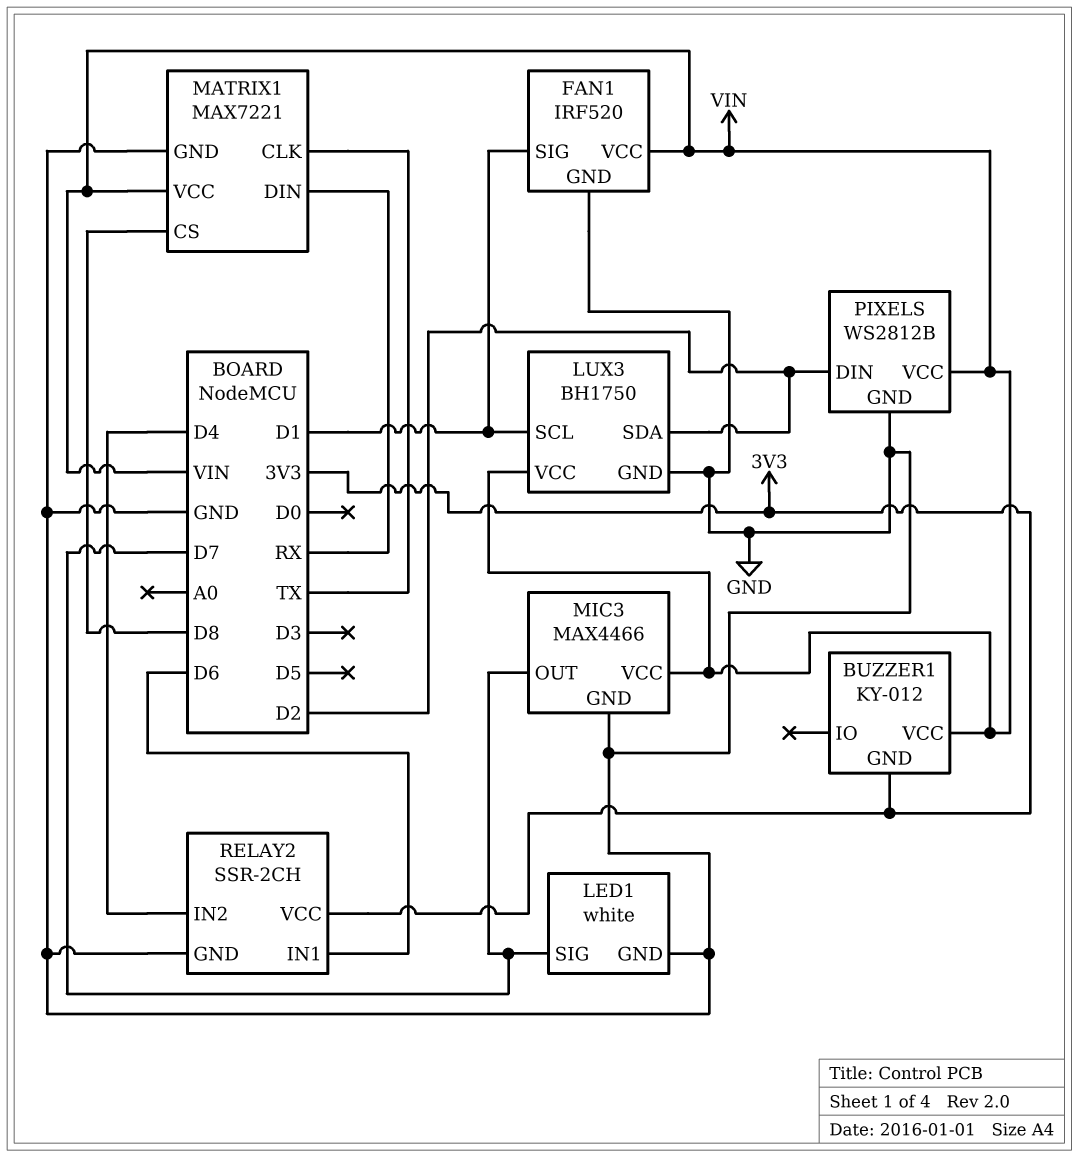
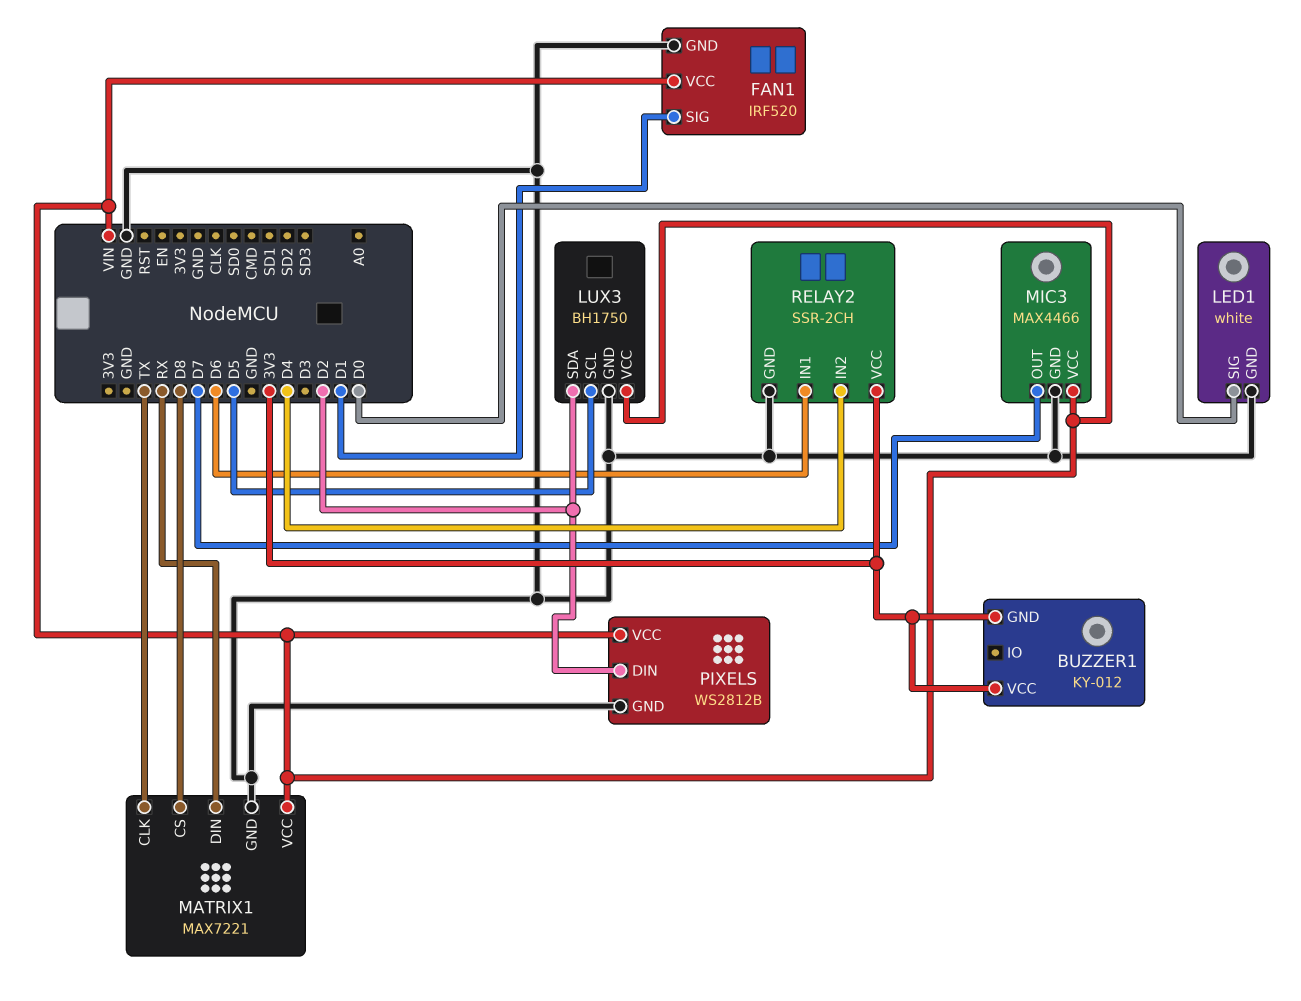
BUZZER1 pin VCC: VIN -> 3V3
LED1 pin SIG: D7 -> D0
LUX3 pin SCL: D1 -> D5

